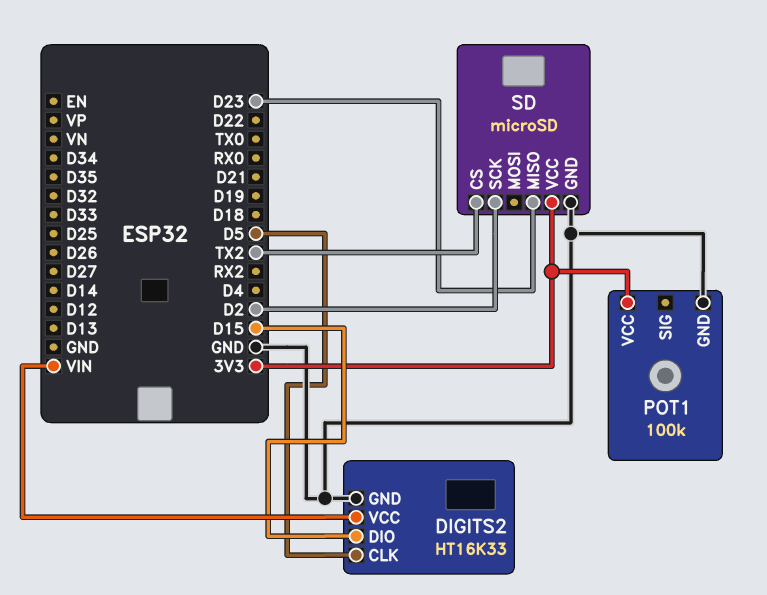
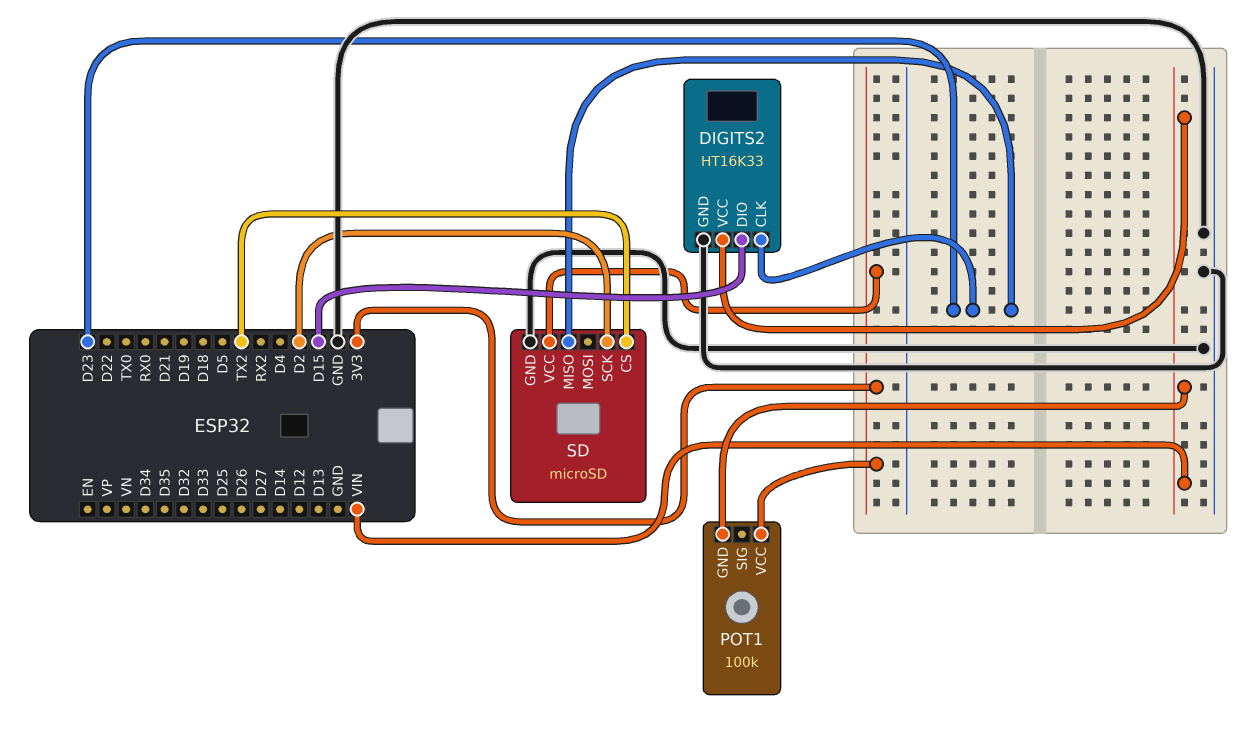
DIGITS2 pin CLK: D5 -> D23
POT1 pin GND: GND -> VIN

